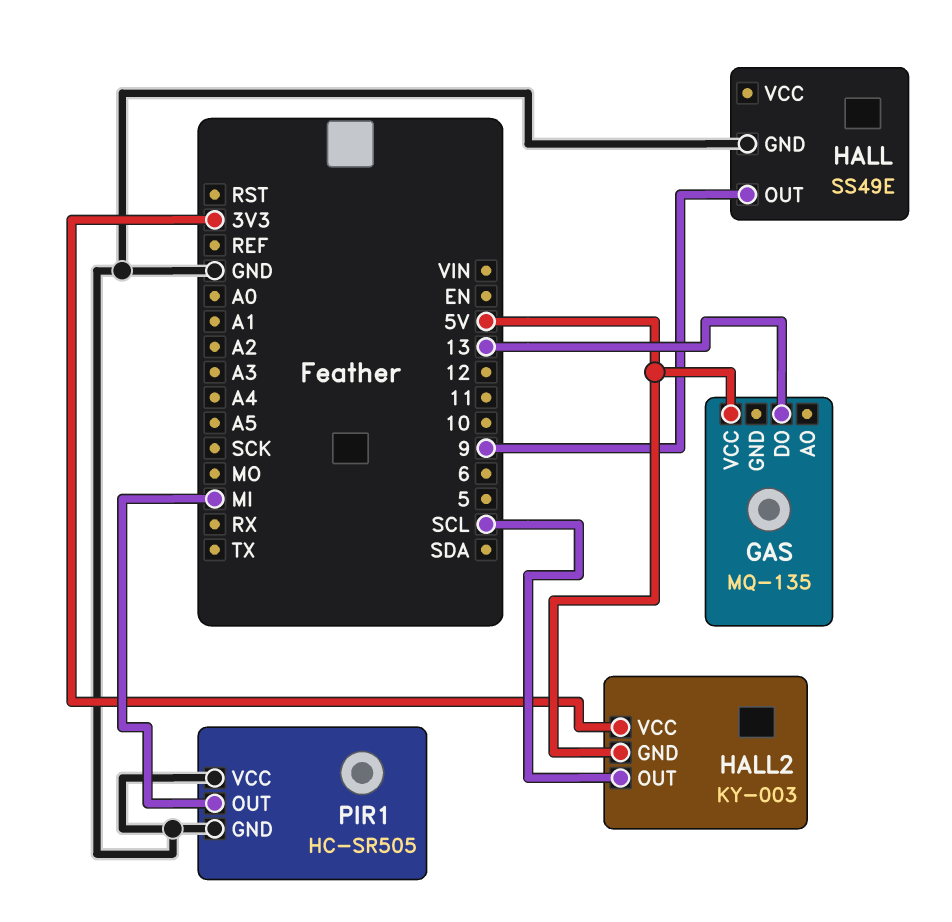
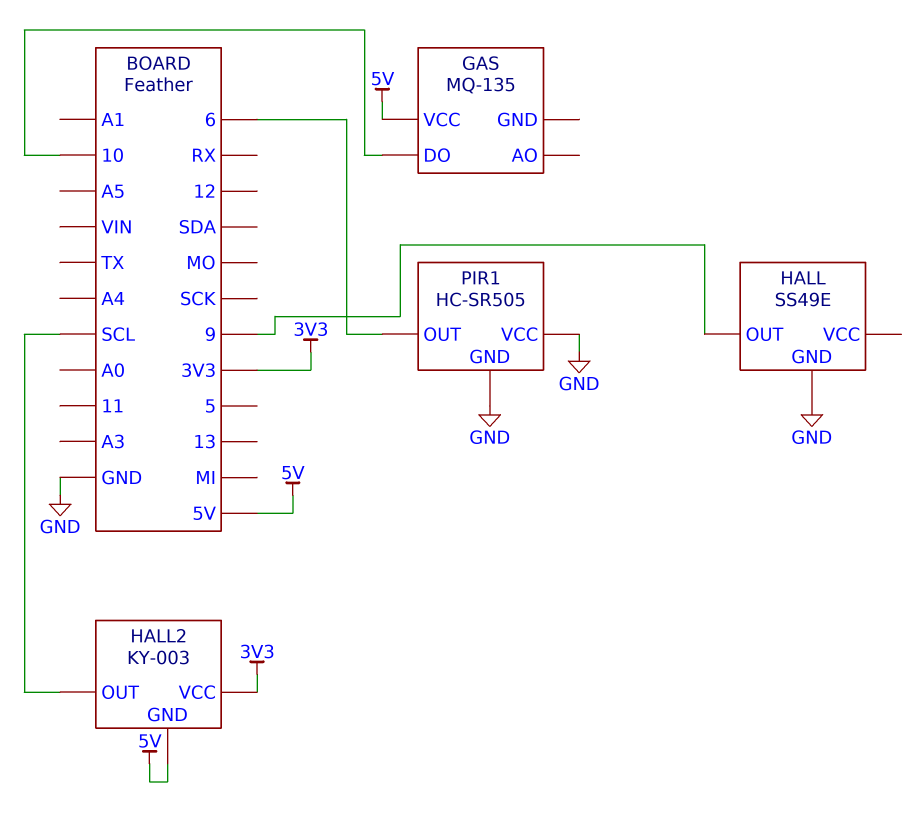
GAS pin DO: 13 -> 10
PIR1 pin OUT: MI -> 6

